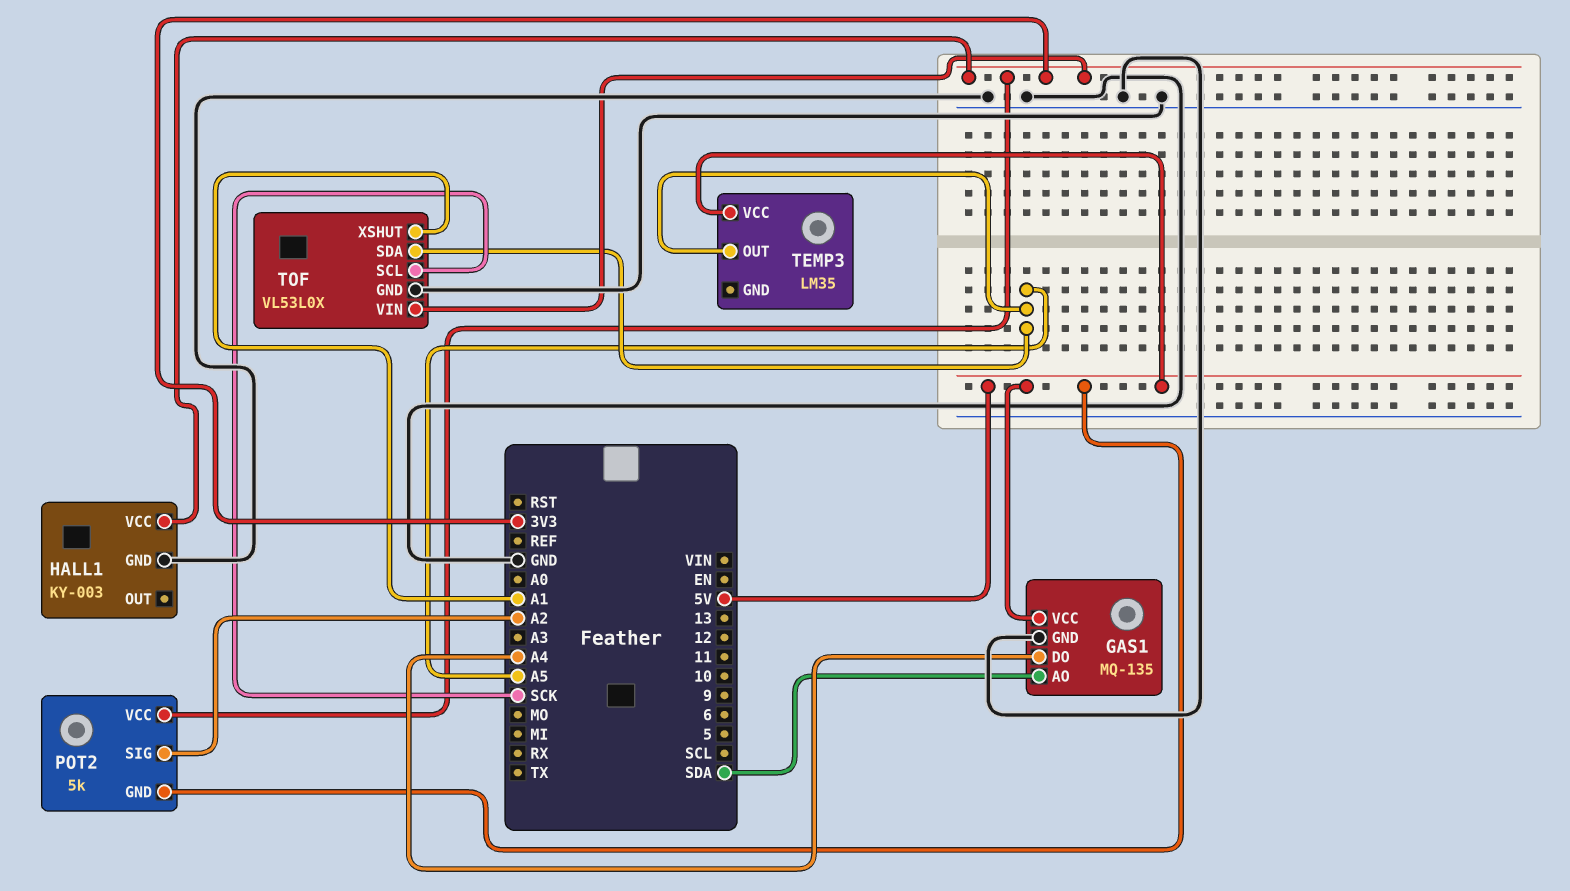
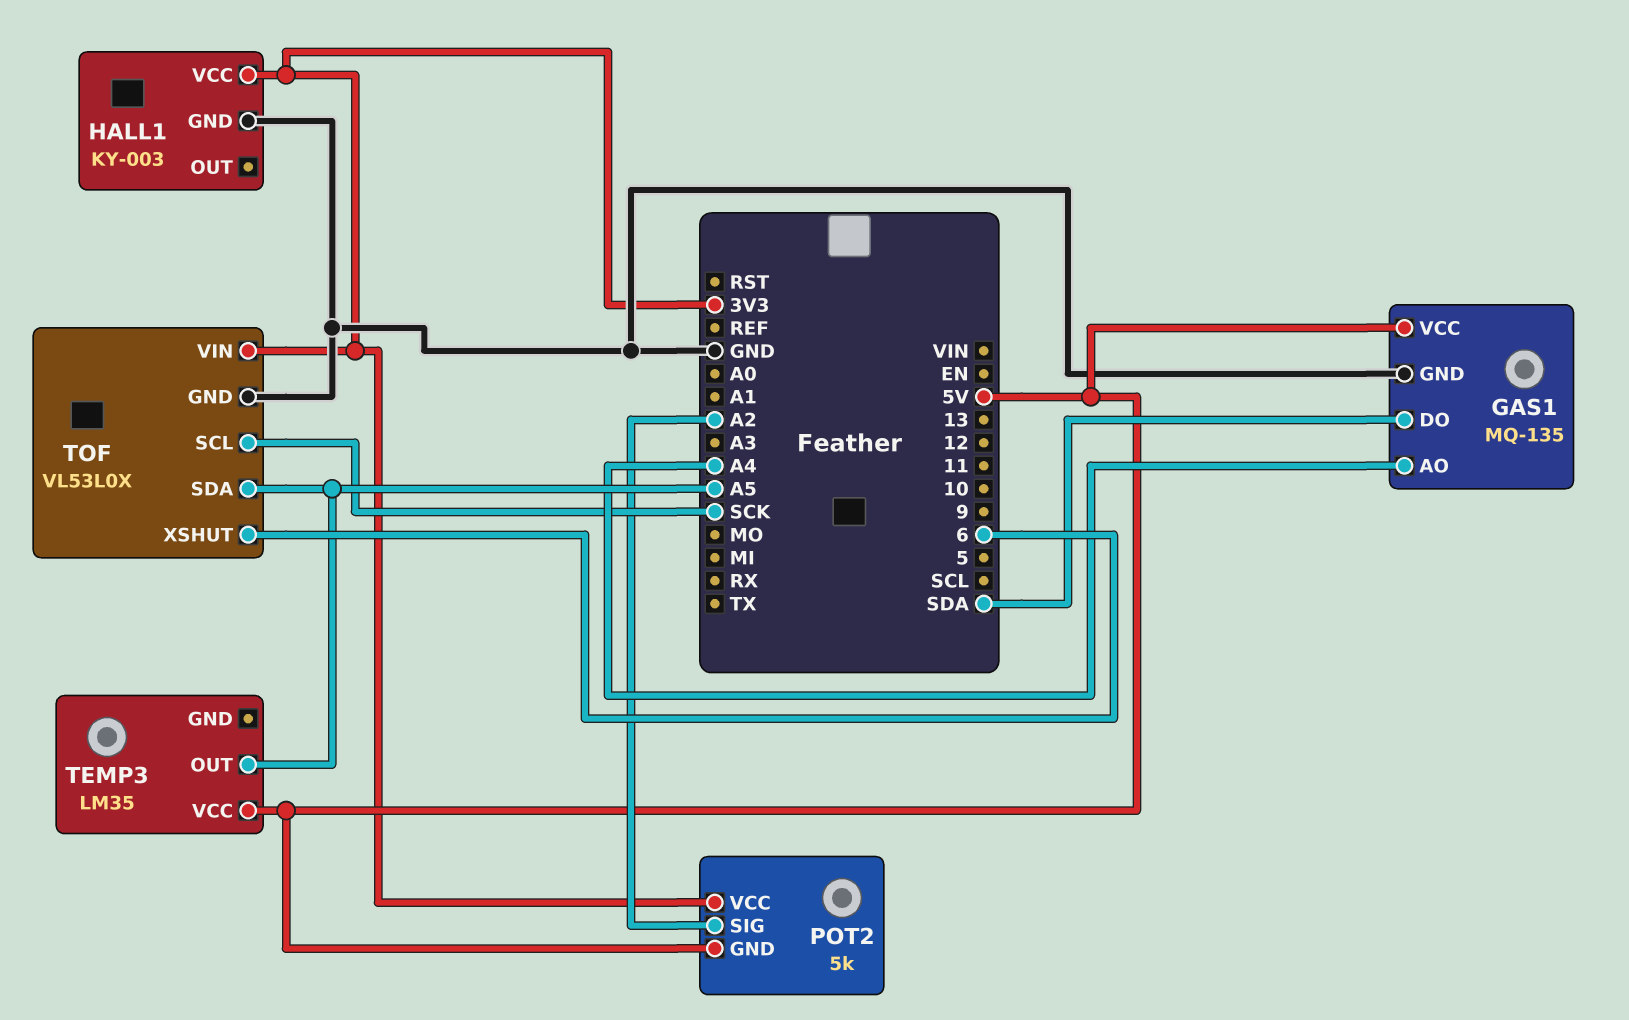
GAS1 pin AO: SDA -> A4
GAS1 pin DO: A4 -> SDA
TOF pin XSHUT: A1 -> 6

